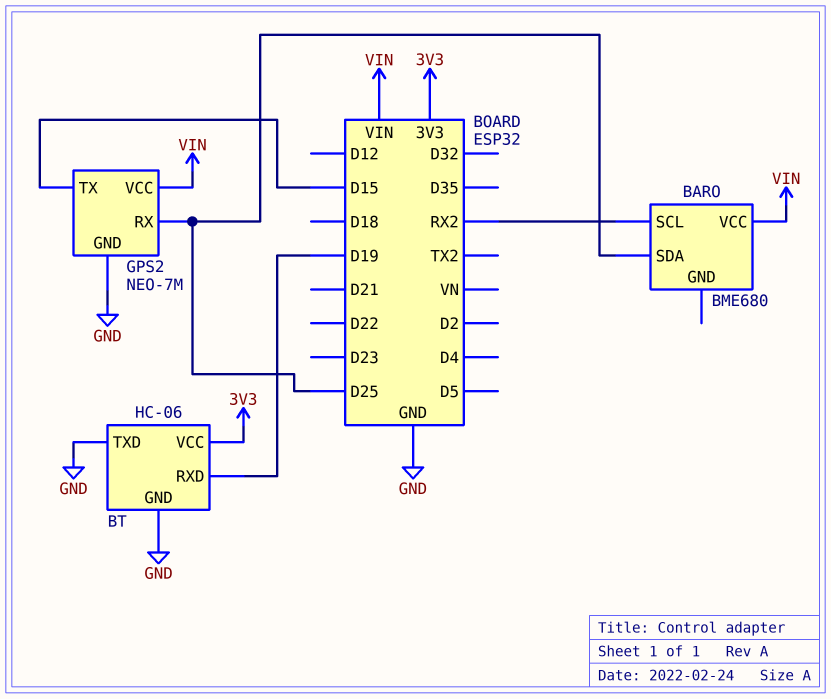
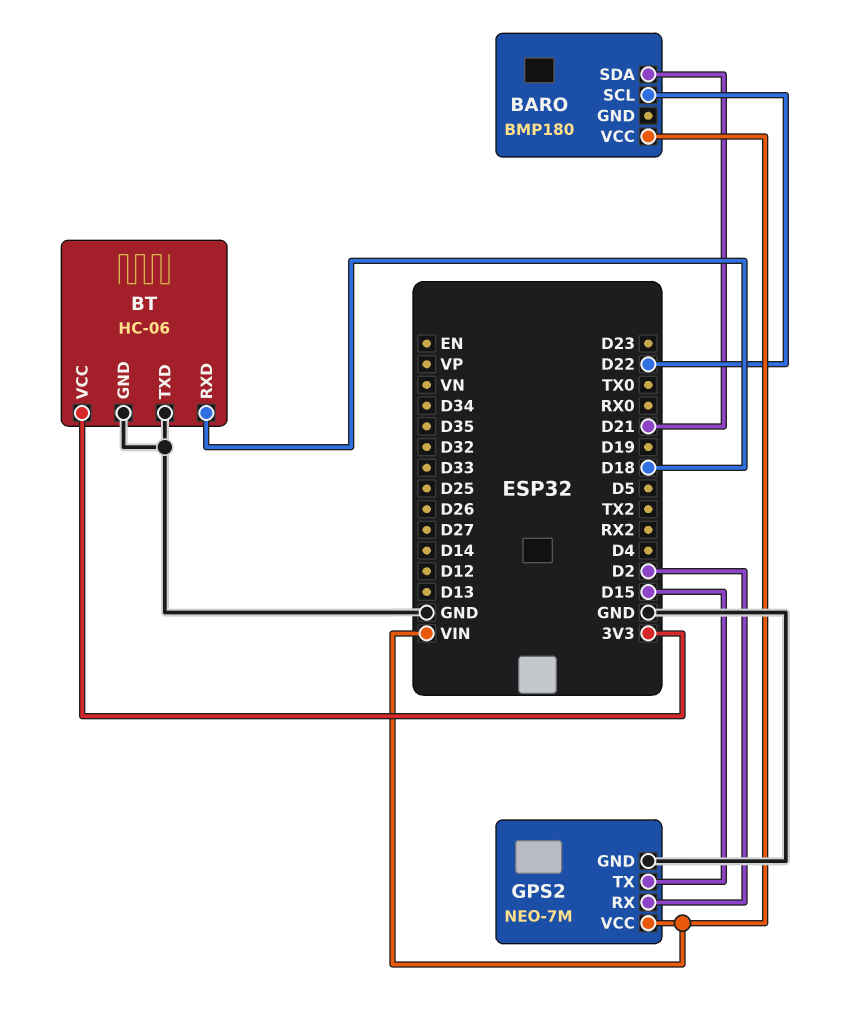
BARO: BME680 -> BMP180
BARO pin SCL: RX2 -> D22
BARO pin SDA: D25 -> D21
BT pin RXD: D19 -> D18
GPS2 pin RX: D25 -> D2

